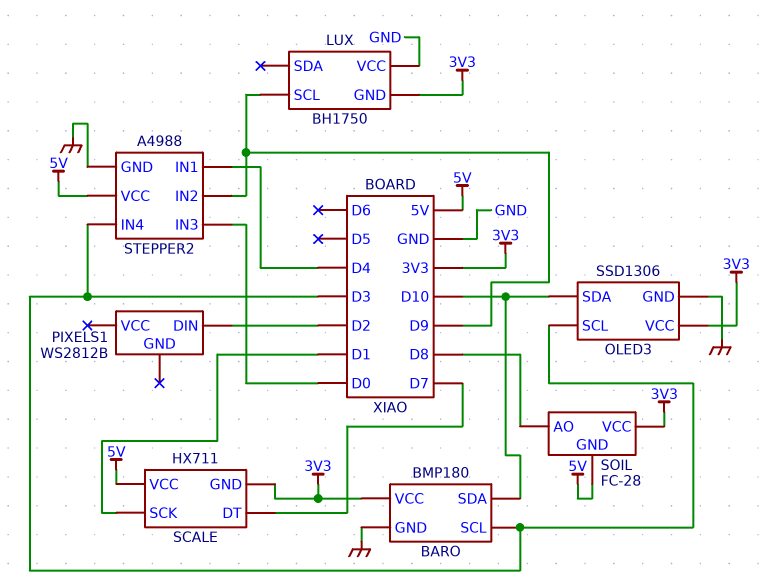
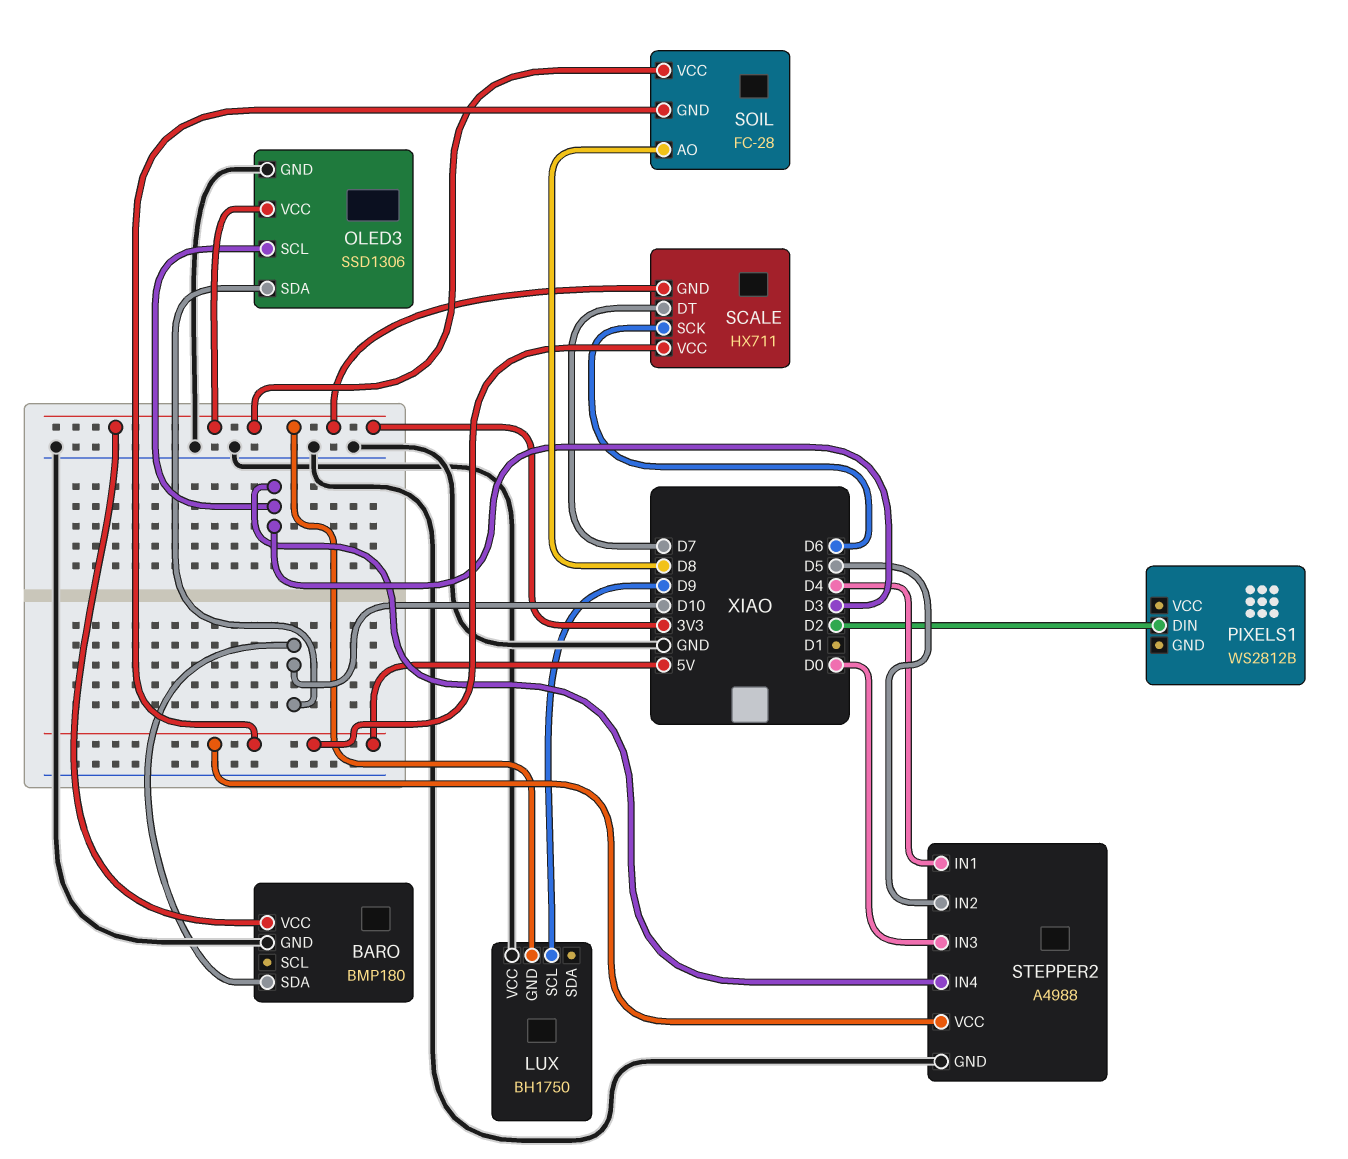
BARO pin SCL: D3 -> none
SCALE pin SCK: D1 -> D6
STEPPER2 pin IN2: D9 -> D5

